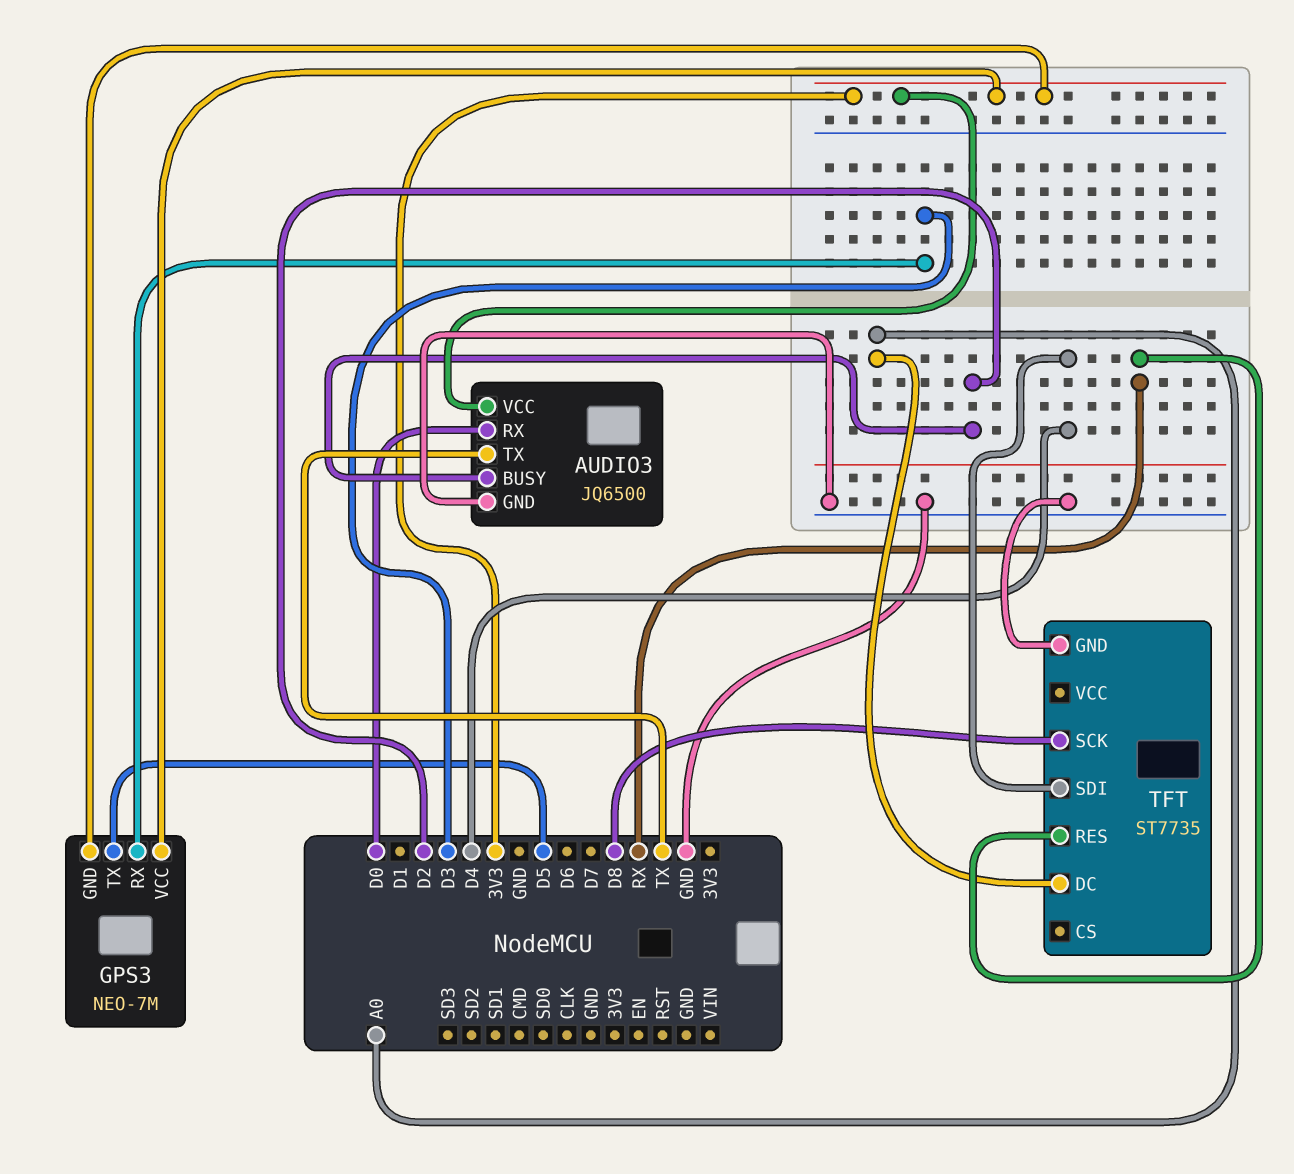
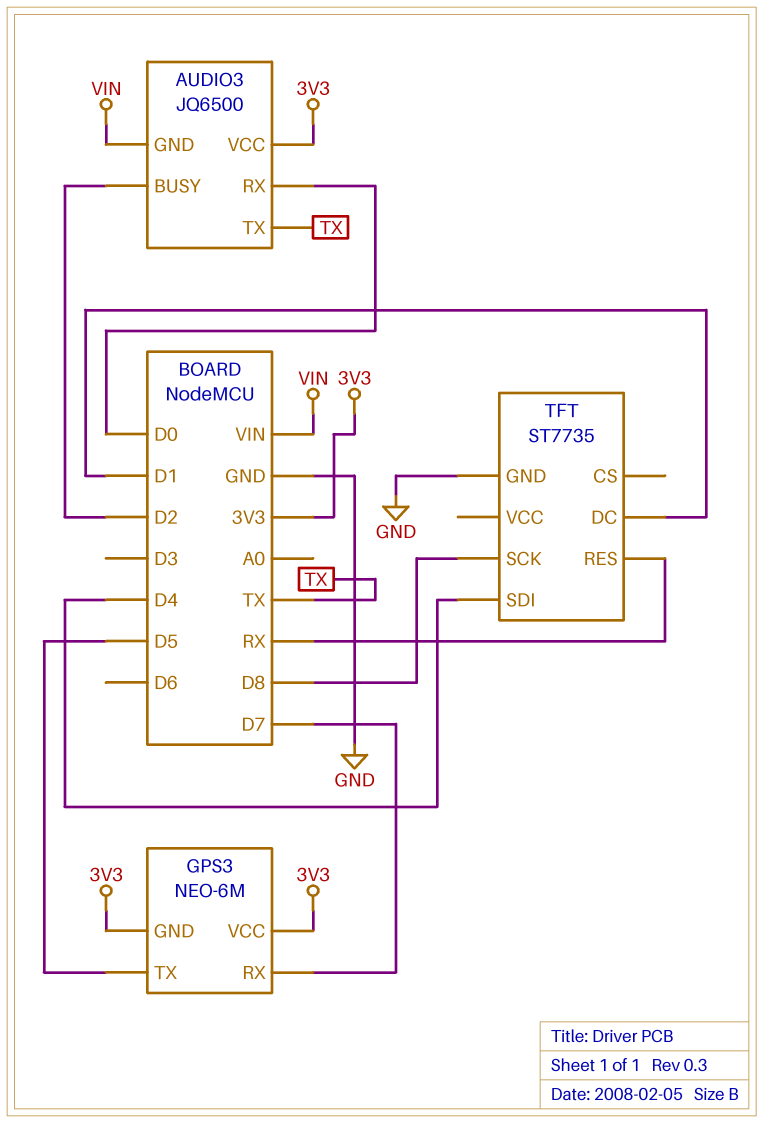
AUDIO3 pin GND: GND -> VIN
GPS3: NEO-7M -> NEO-6M
GPS3 pin RX: D3 -> D7
TFT pin DC: A0 -> D1

